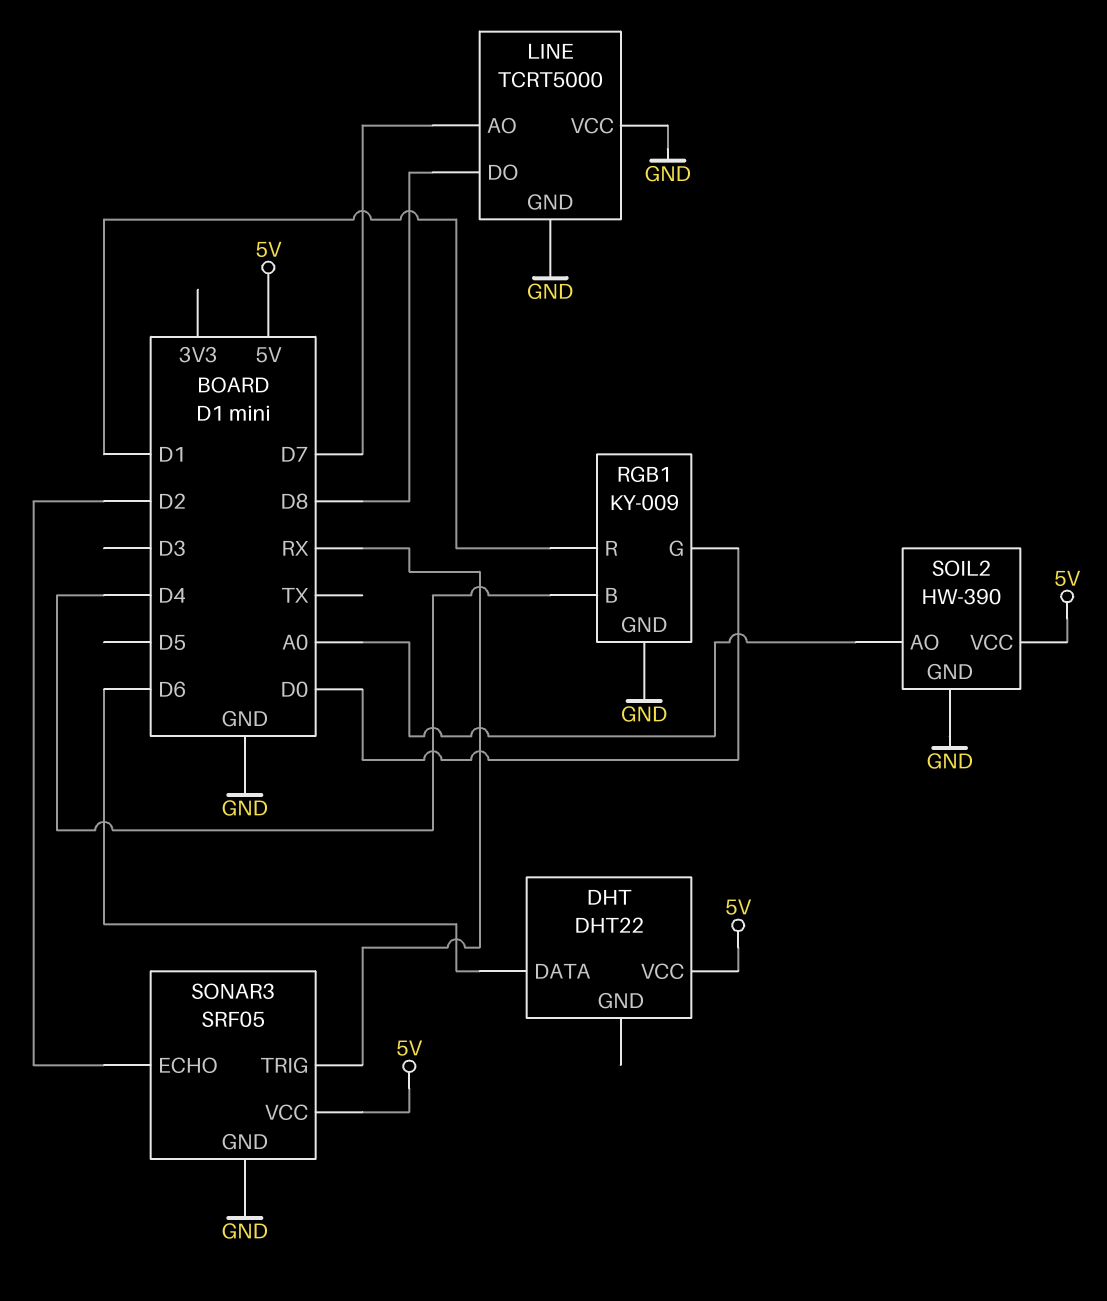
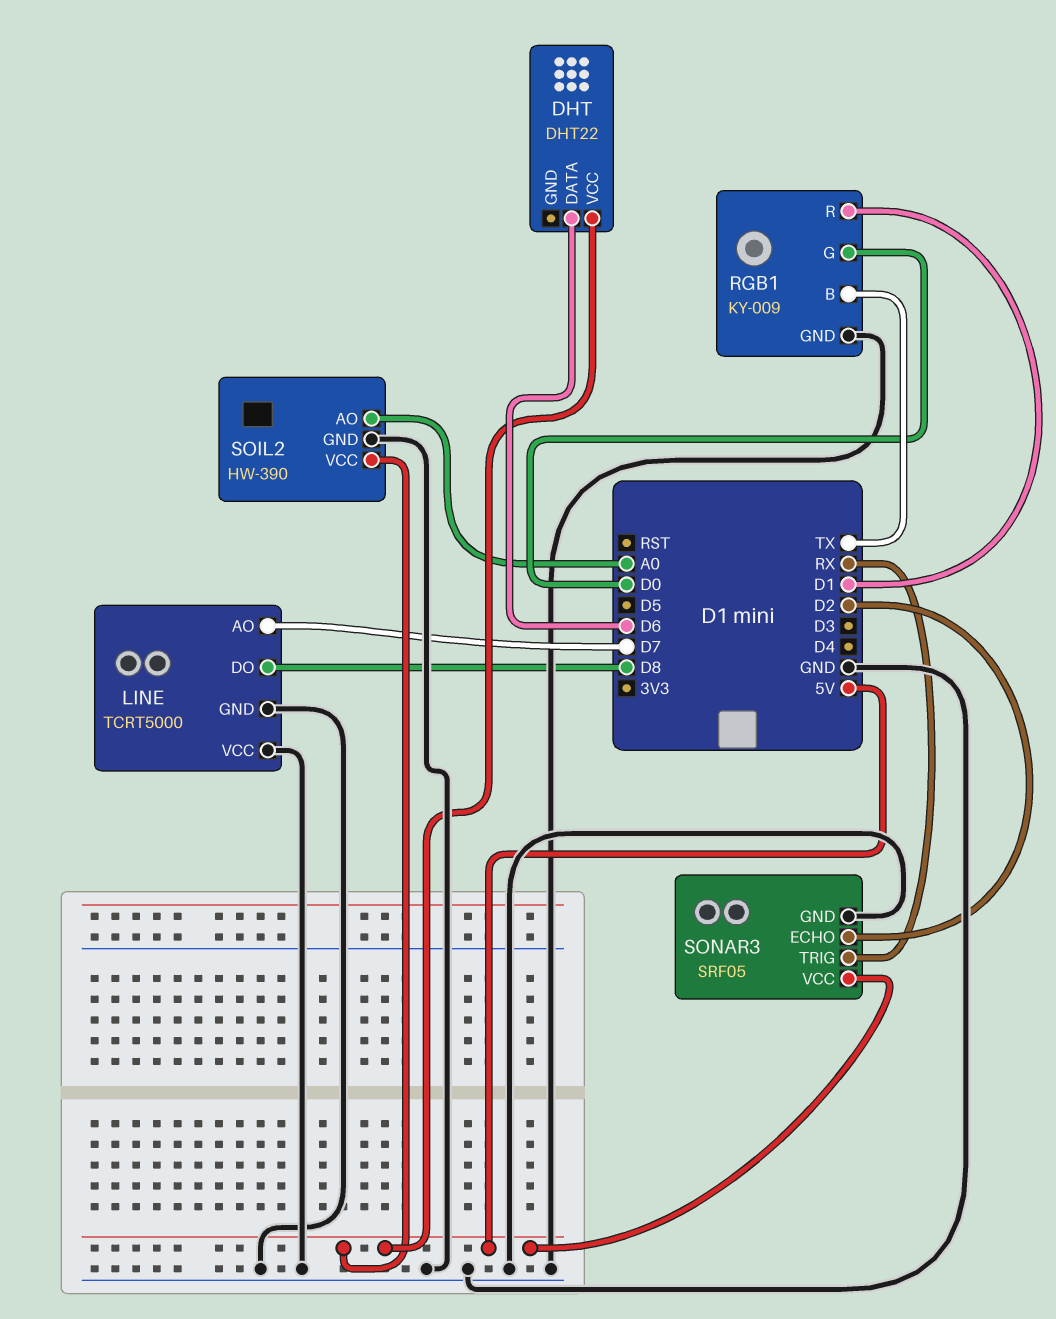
RGB1 pin B: D4 -> TX

